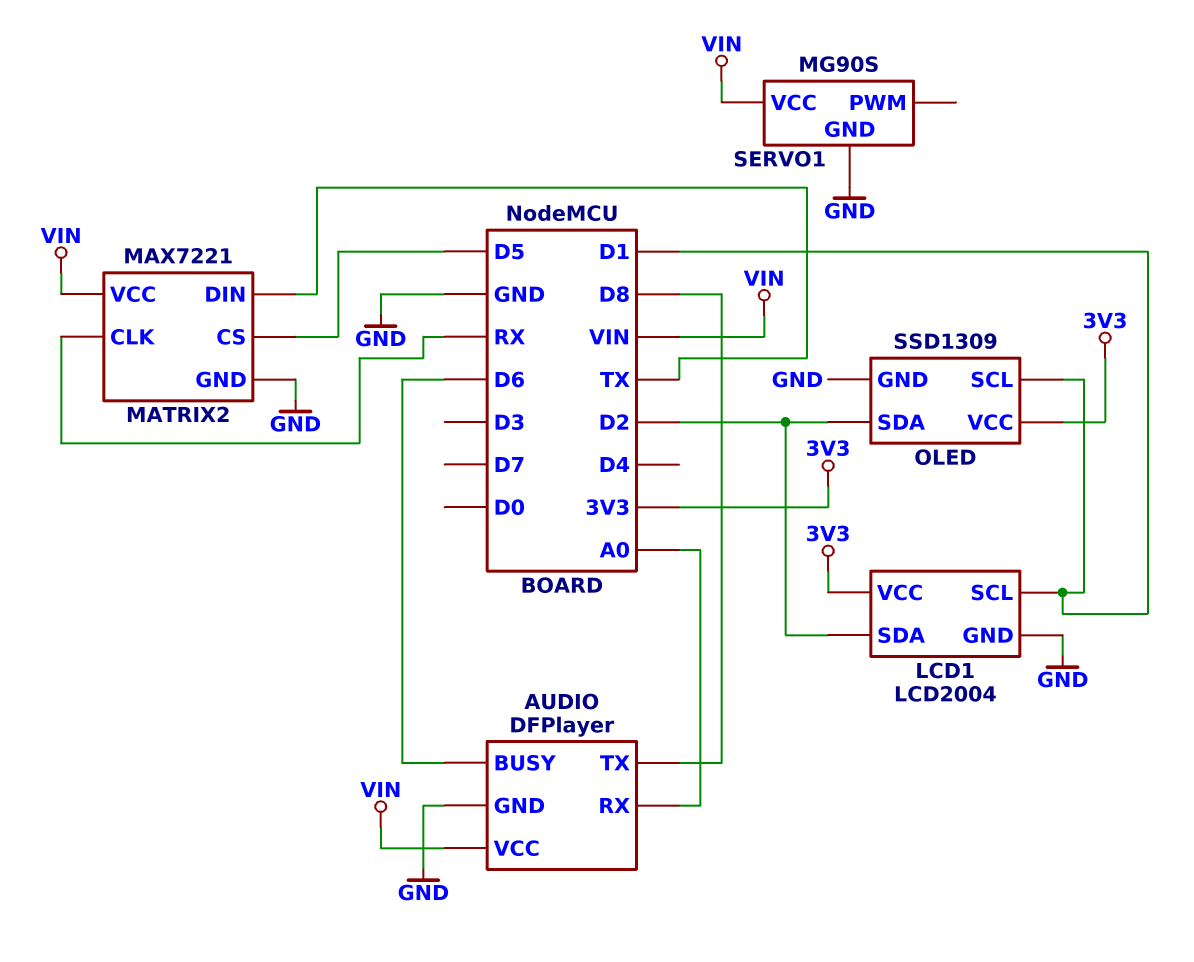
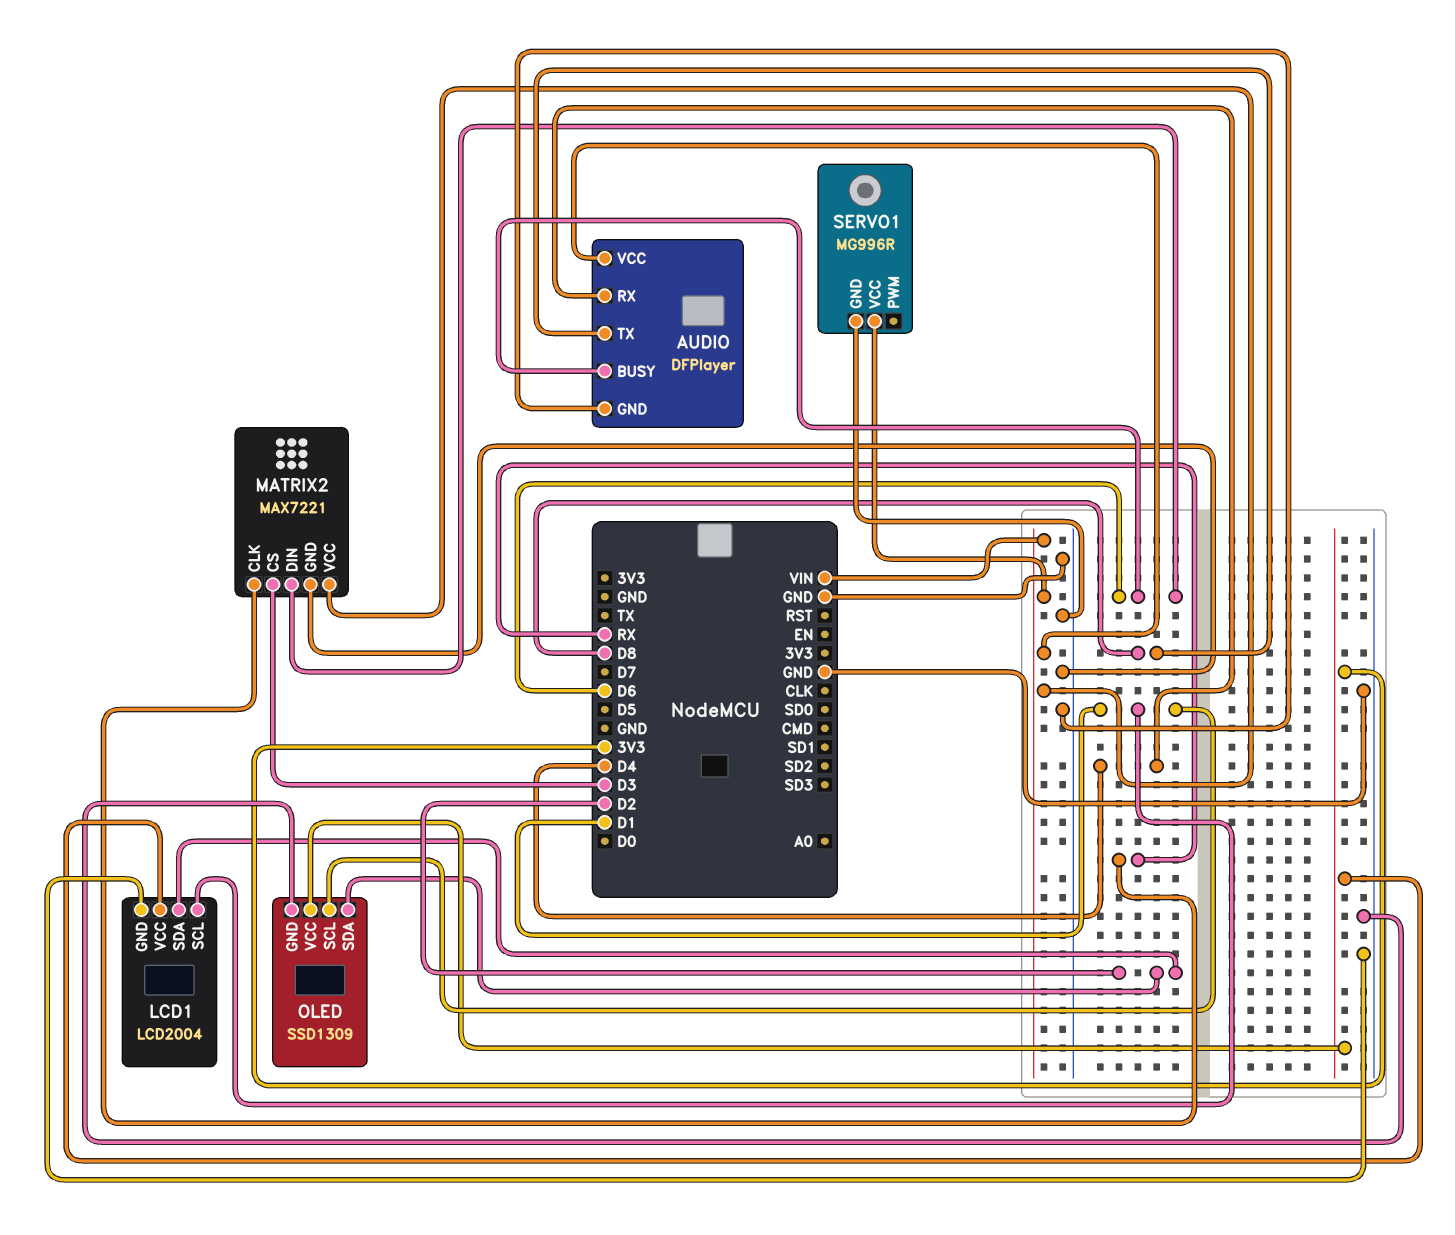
AUDIO pin RX: A0 -> D4
MATRIX2 pin CS: D5 -> D3
MATRIX2 pin DIN: TX -> D6
SERVO1: MG90S -> MG996R

